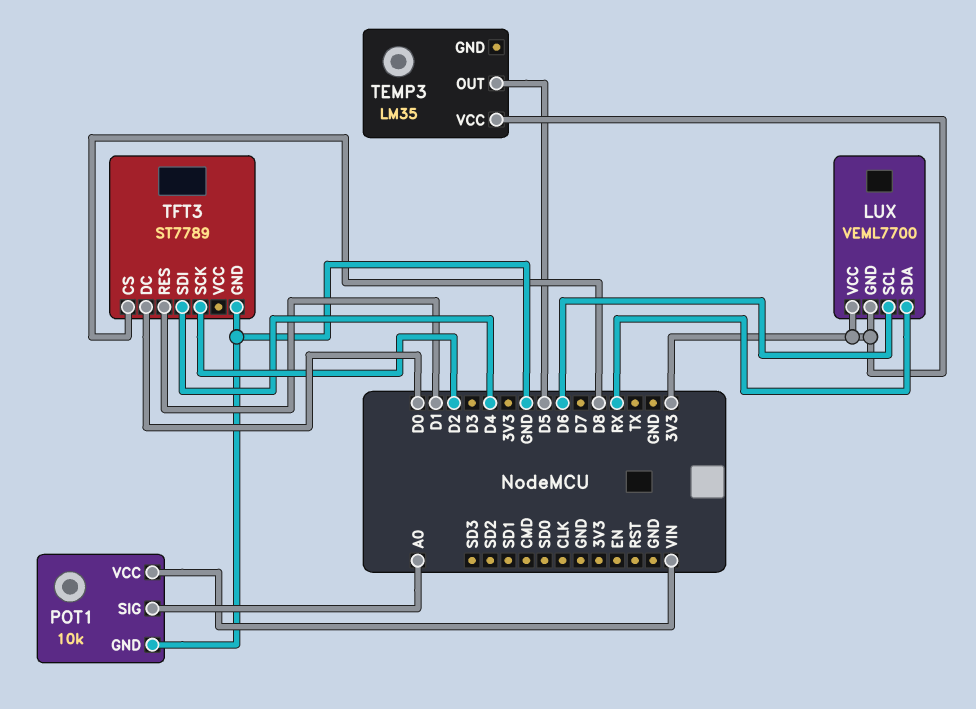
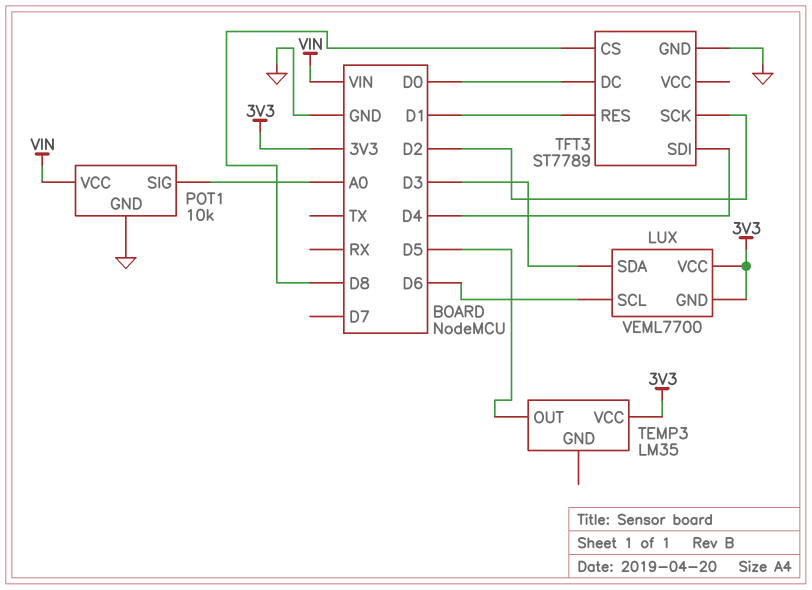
LUX pin SDA: RX -> D3

